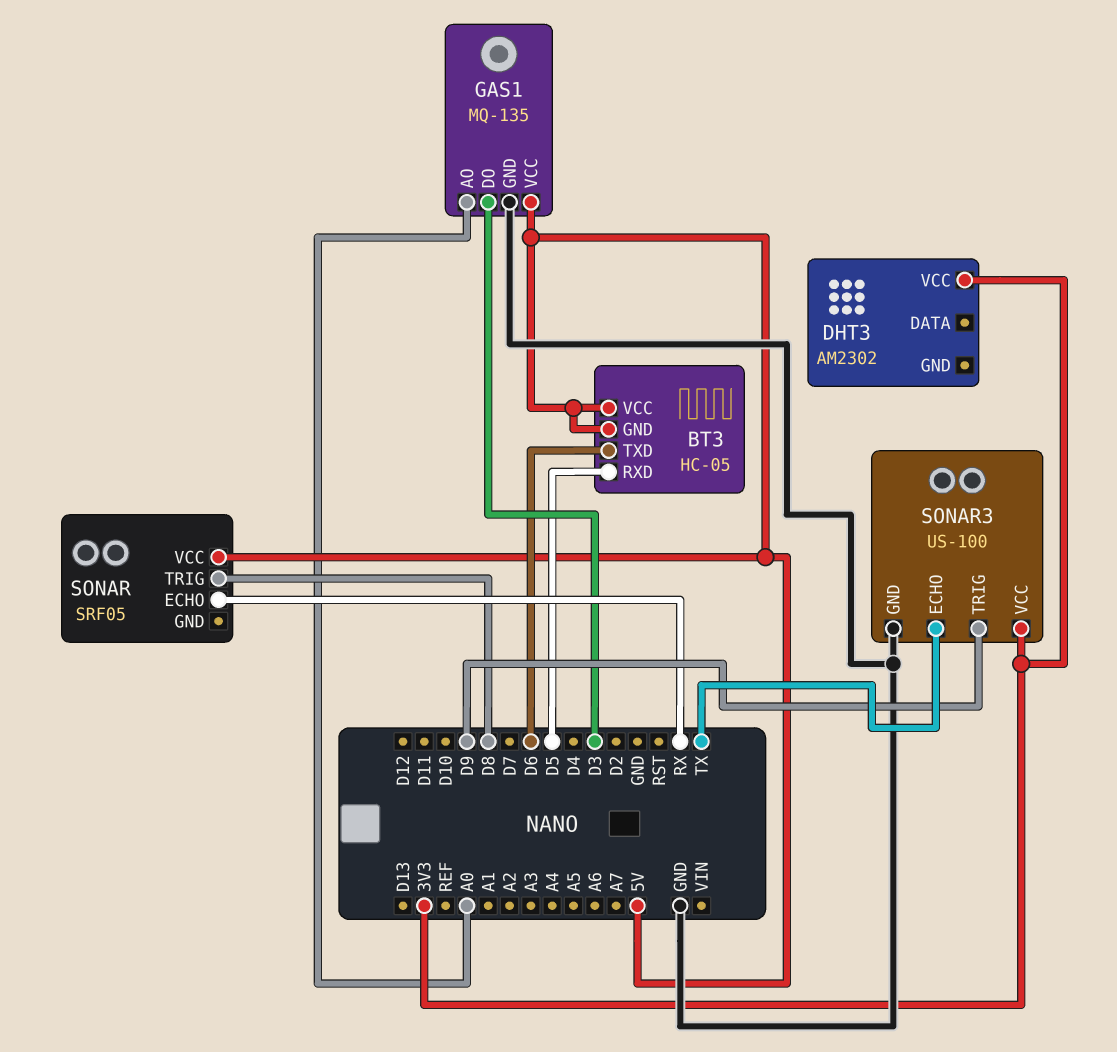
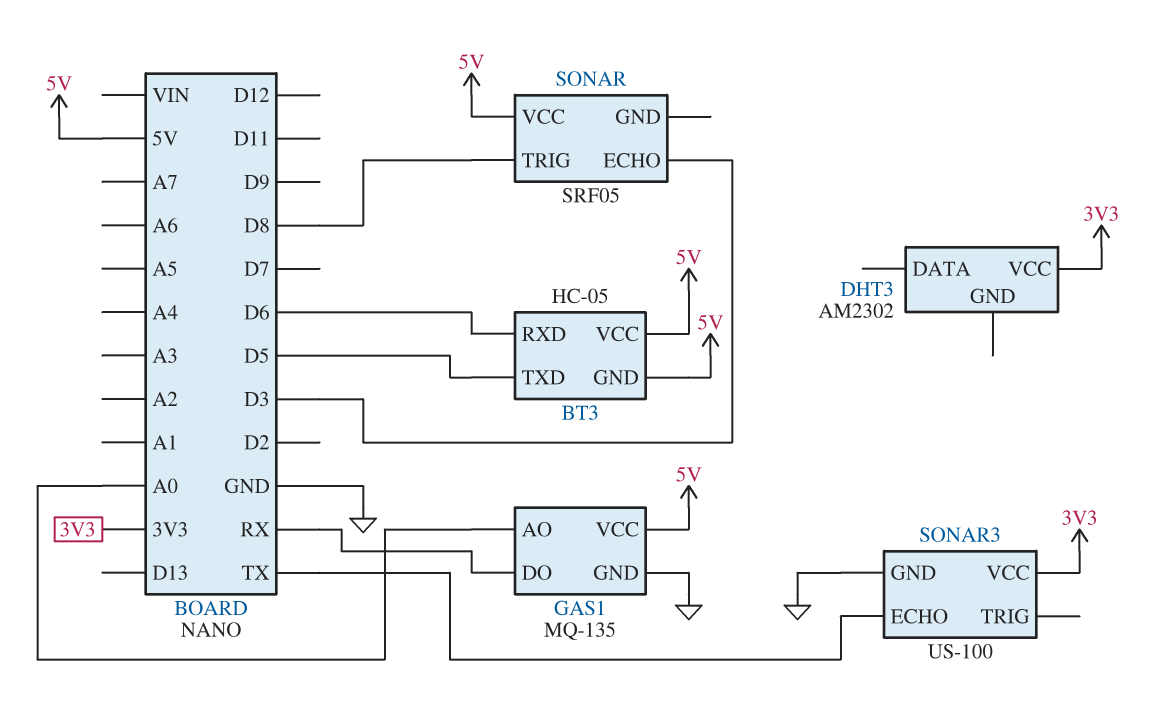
BT3 pin RXD: D5 -> D6
BT3 pin TXD: D6 -> D5
GAS1 pin DO: D3 -> RX
SONAR pin ECHO: RX -> D3
SONAR3 pin TRIG: D9 -> none

